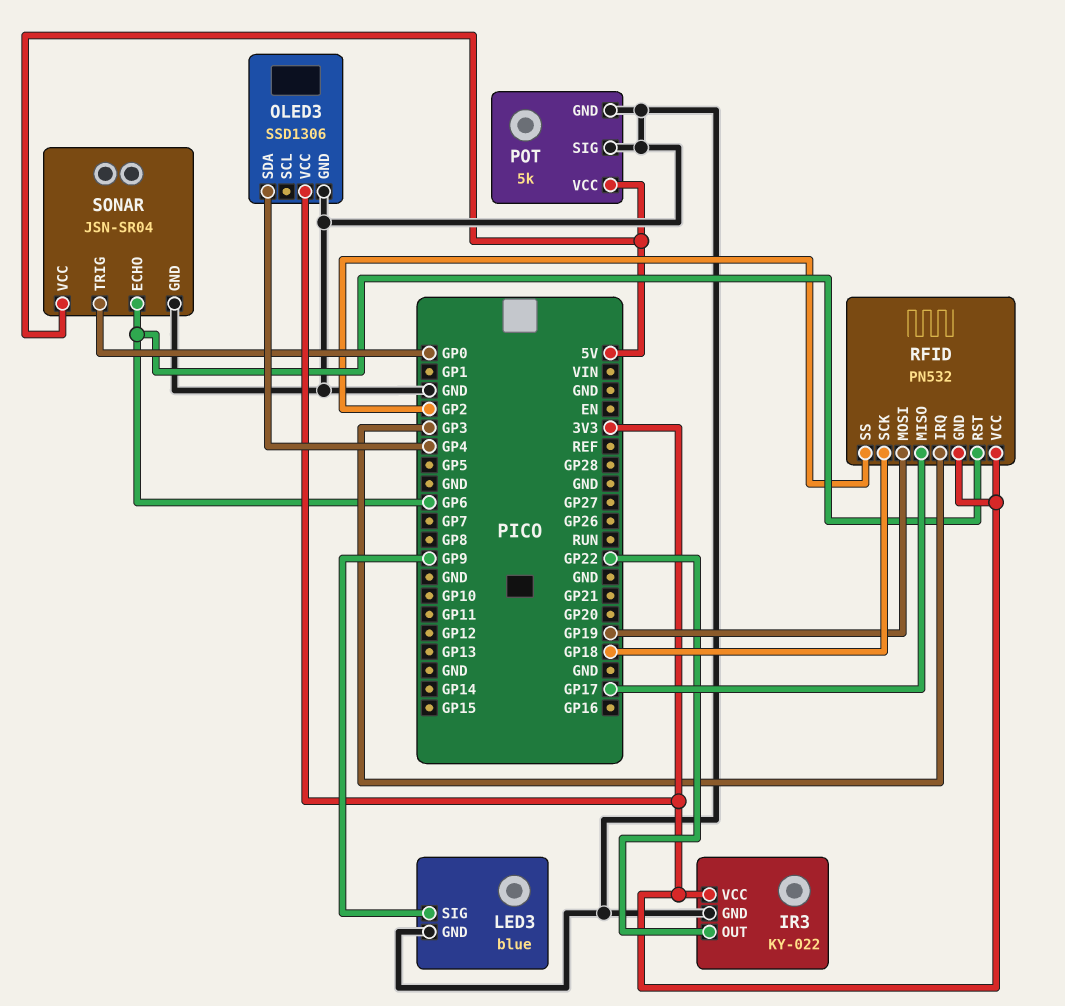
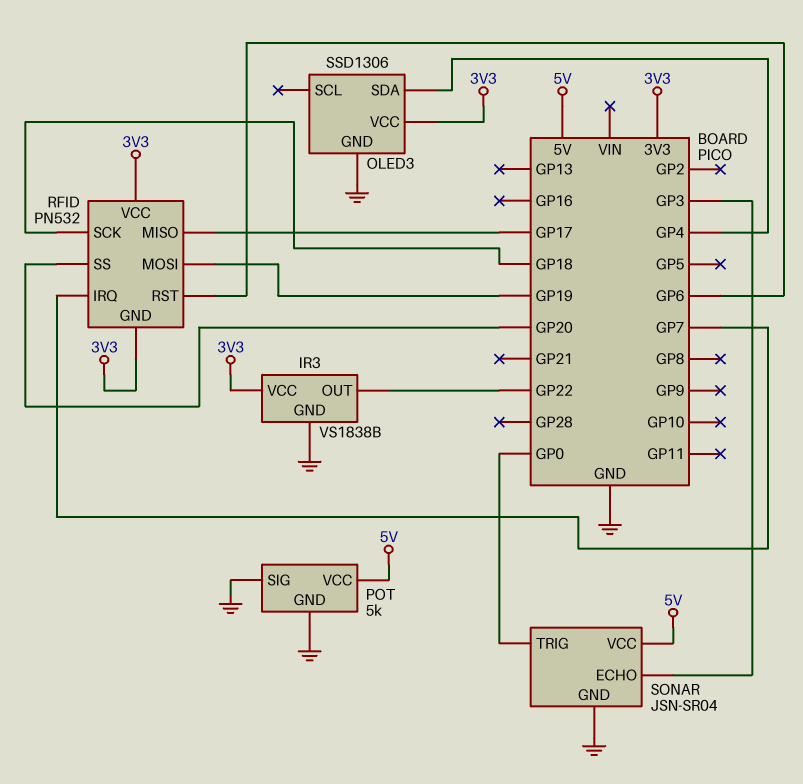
IR3: KY-022 -> VS1838B
LED3: blue -> none
LED3 pin GND: GND -> none
LED3 pin SIG: GP9 -> none
RFID pin IRQ: GP3 -> GP7
RFID pin SS: GP2 -> GP20
SONAR pin ECHO: GP6 -> GP3

